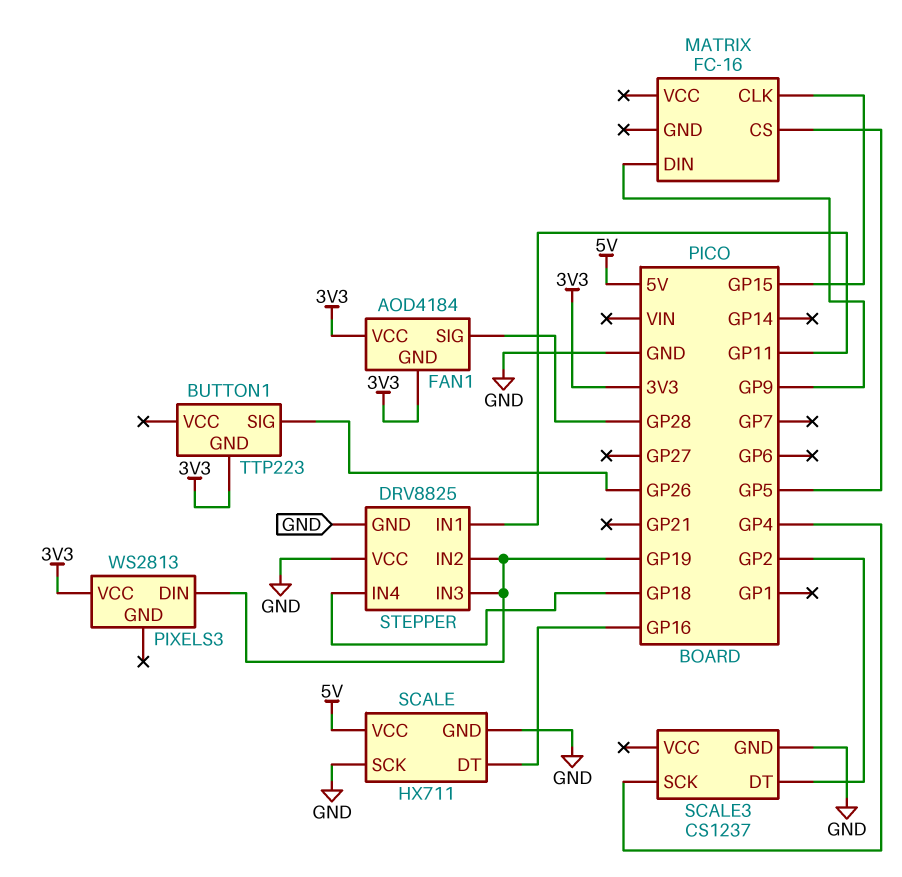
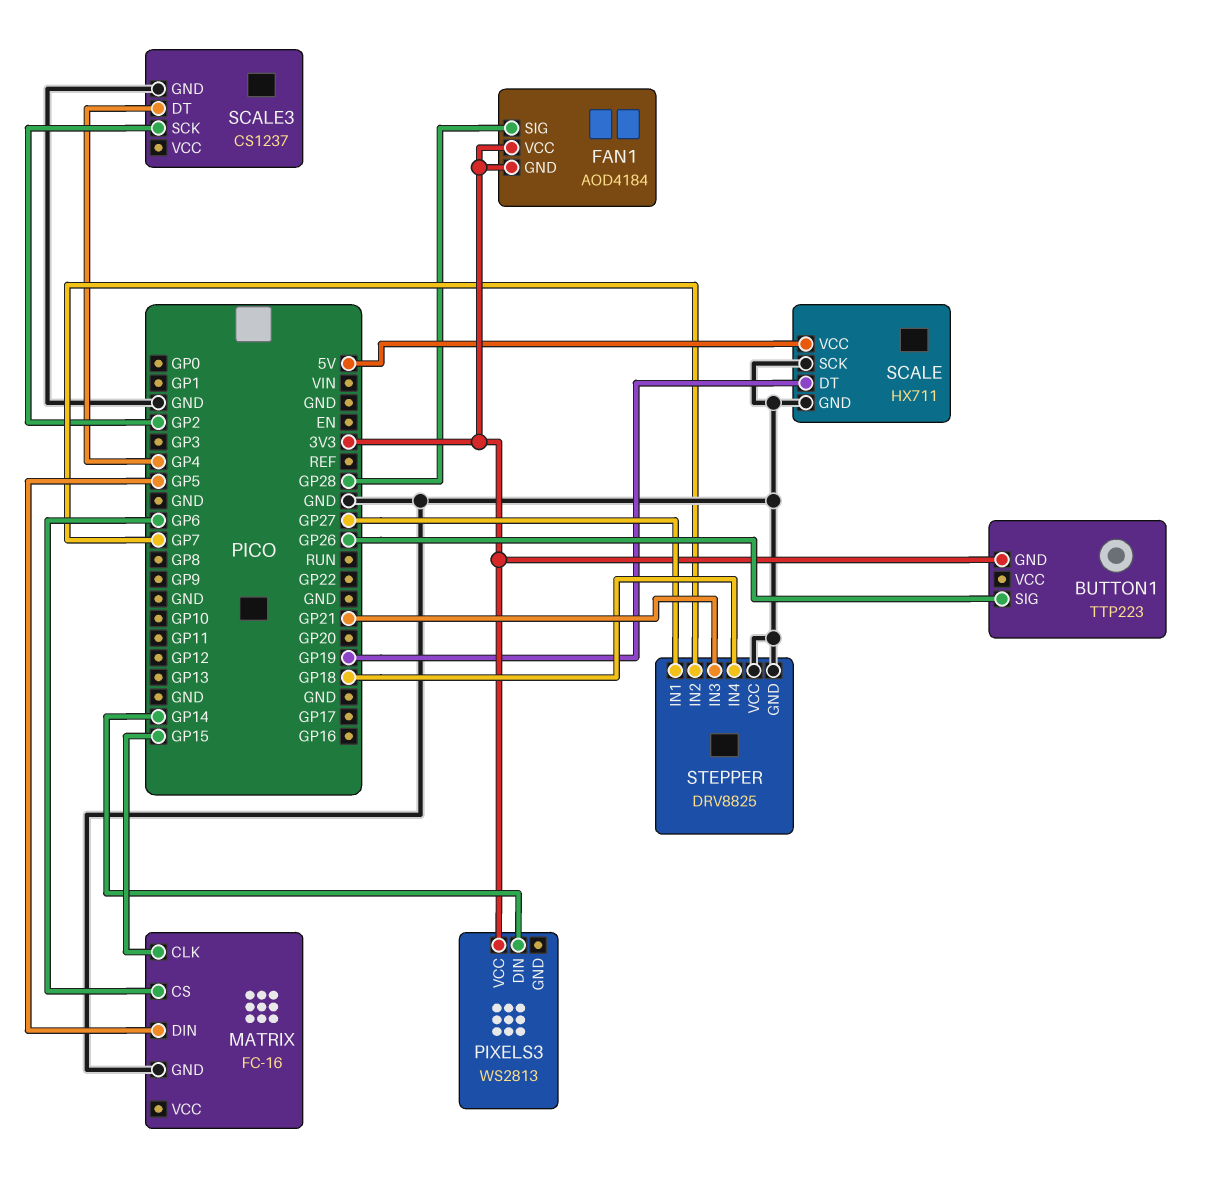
MATRIX pin CS: GP5 -> GP6
MATRIX pin DIN: GP9 -> GP5
MATRIX pin GND: none -> GND
PIXELS3 pin DIN: GP19 -> GP14
SCALE pin DT: GP16 -> GP19
SCALE3 pin DT: GP2 -> GP4
SCALE3 pin SCK: GP4 -> GP2
STEPPER pin IN1: GP11 -> GP27
STEPPER pin IN2: GP19 -> GP7
STEPPER pin IN3: GP19 -> GP21

